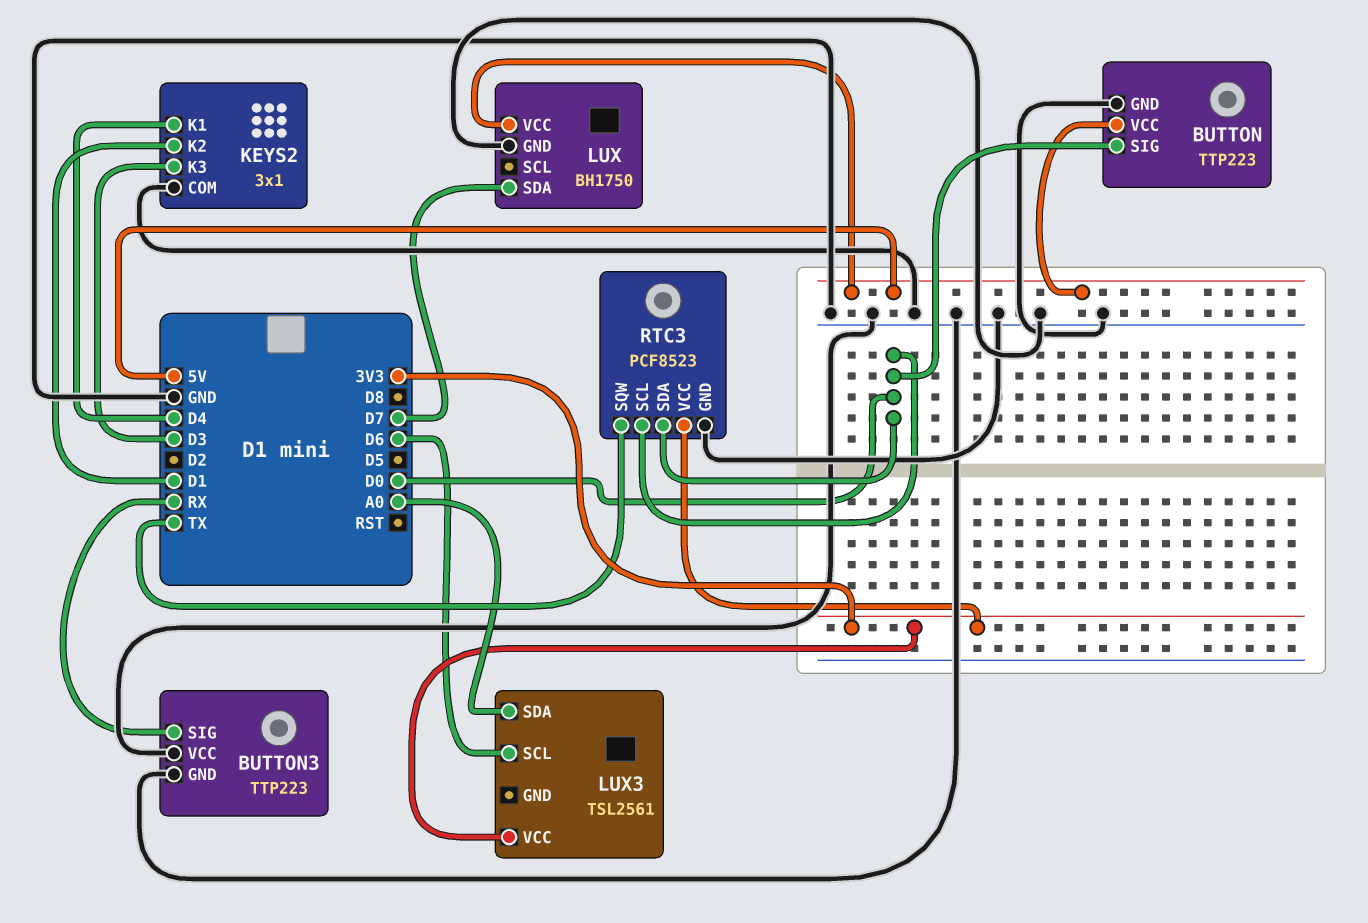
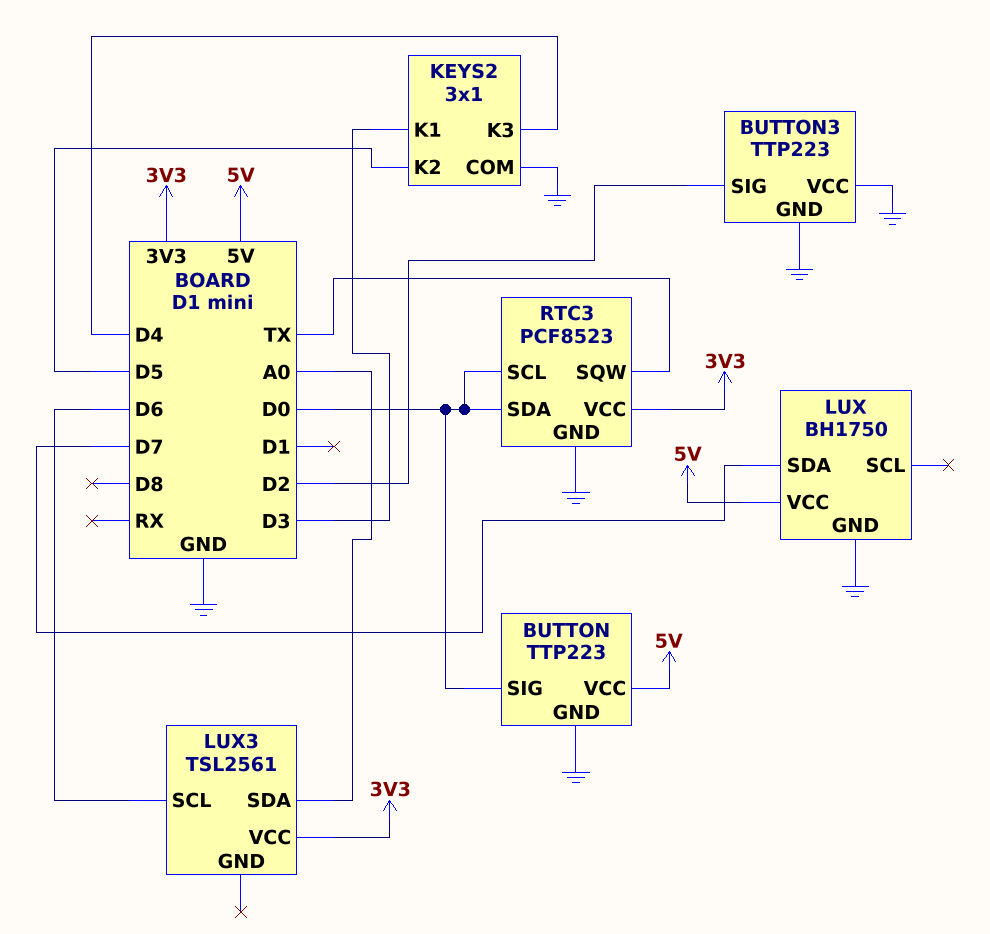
BUTTON3 pin SIG: RX -> D2
KEYS2 pin K1: D4 -> D3
KEYS2 pin K2: D1 -> D5
KEYS2 pin K3: D3 -> D4

